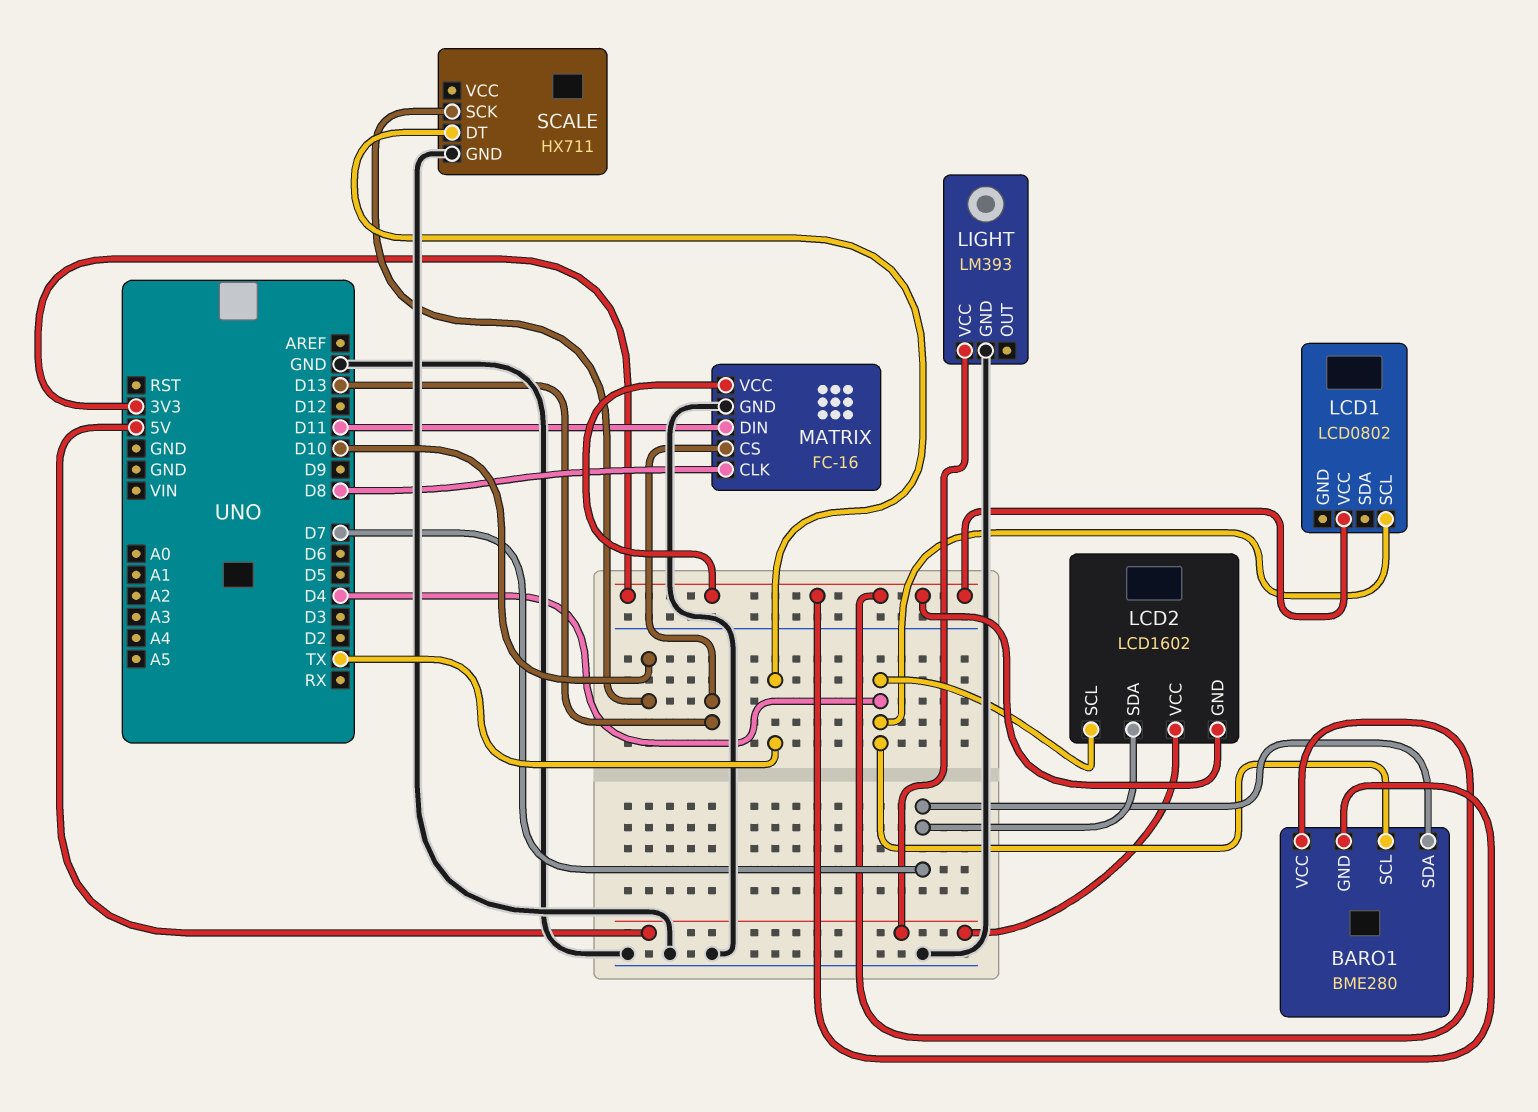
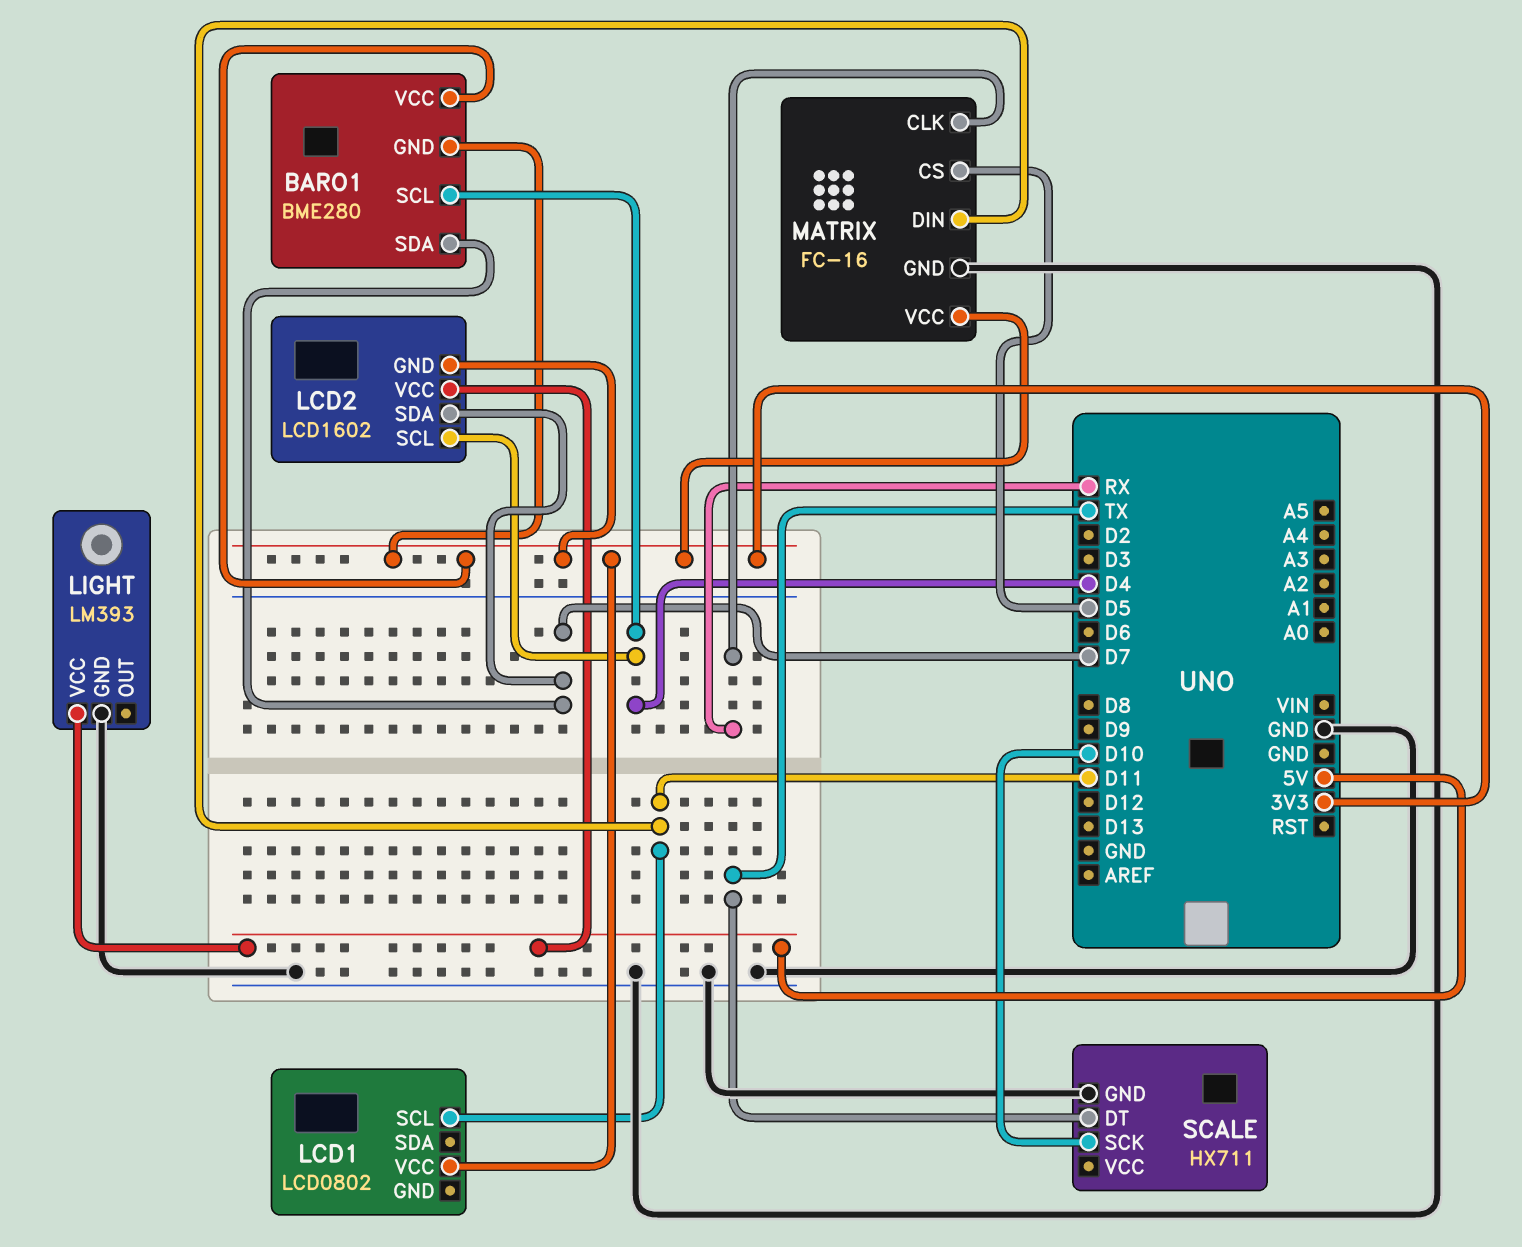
LCD1 pin SCL: D4 -> D11
MATRIX pin CLK: D8 -> RX
MATRIX pin CS: D13 -> D5

